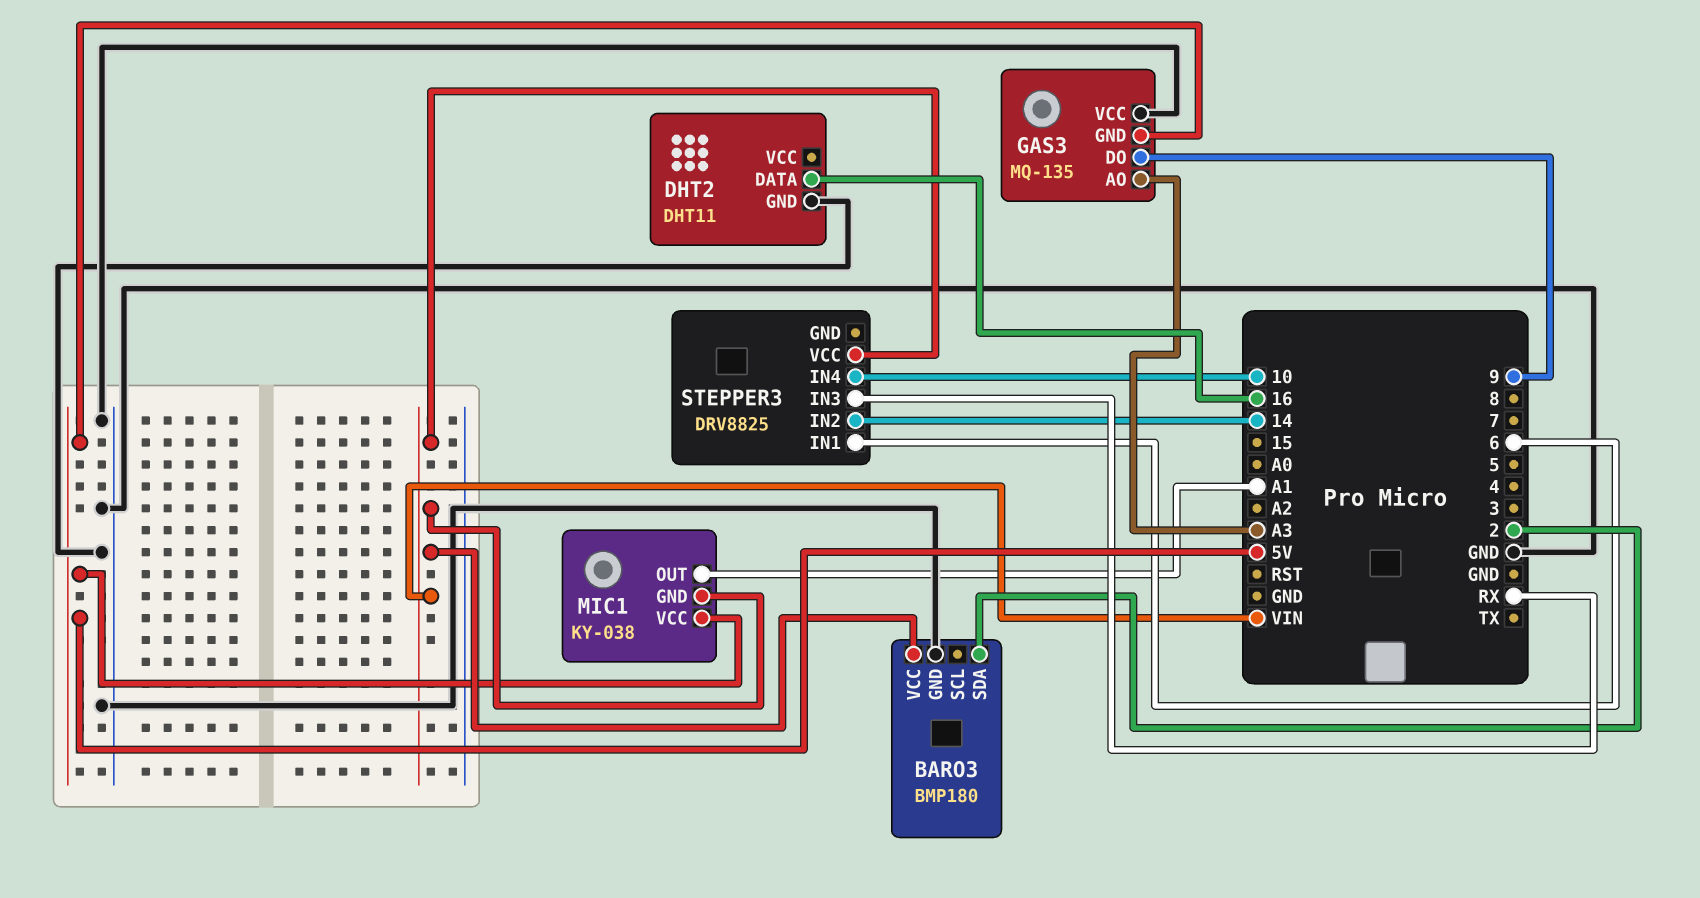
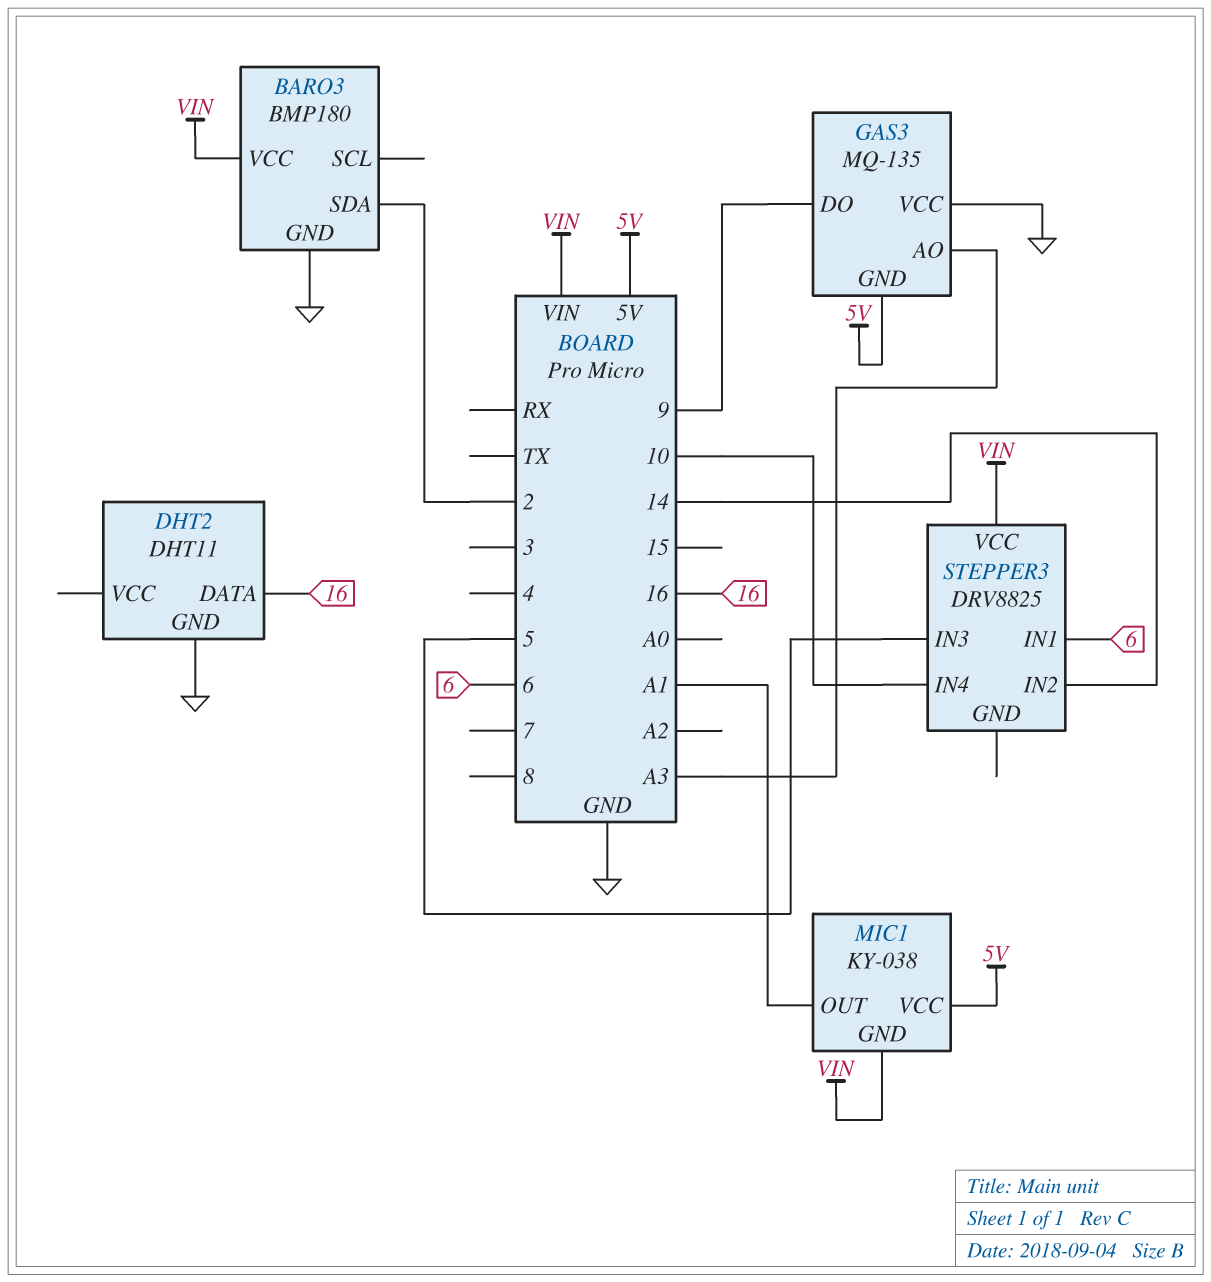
STEPPER3 pin IN3: RX -> 5

